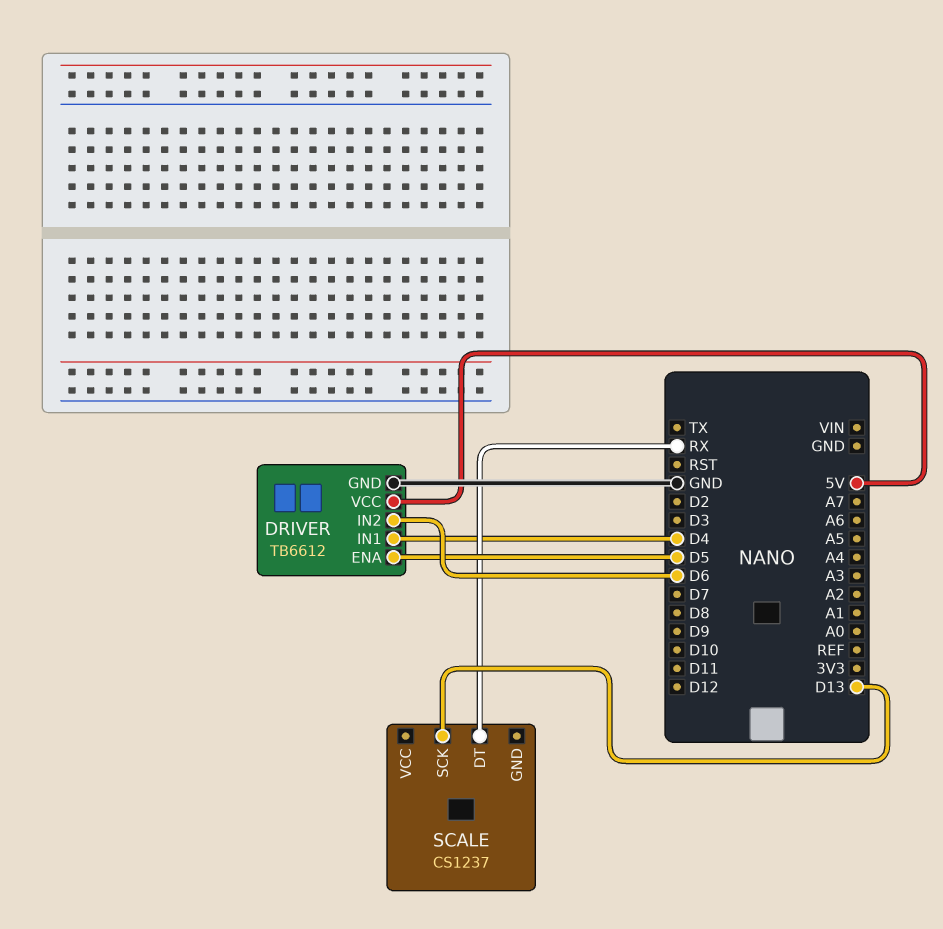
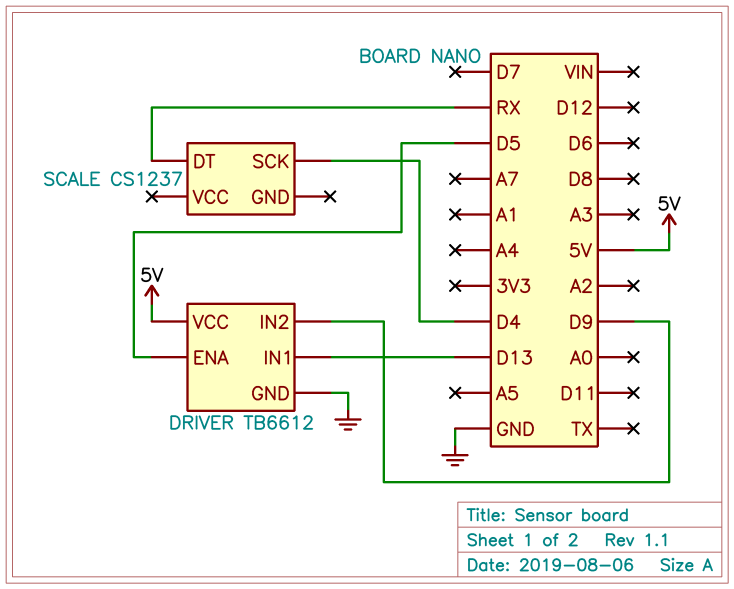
DRIVER pin IN1: D4 -> D13
DRIVER pin IN2: D6 -> D9
SCALE pin SCK: D13 -> D4

